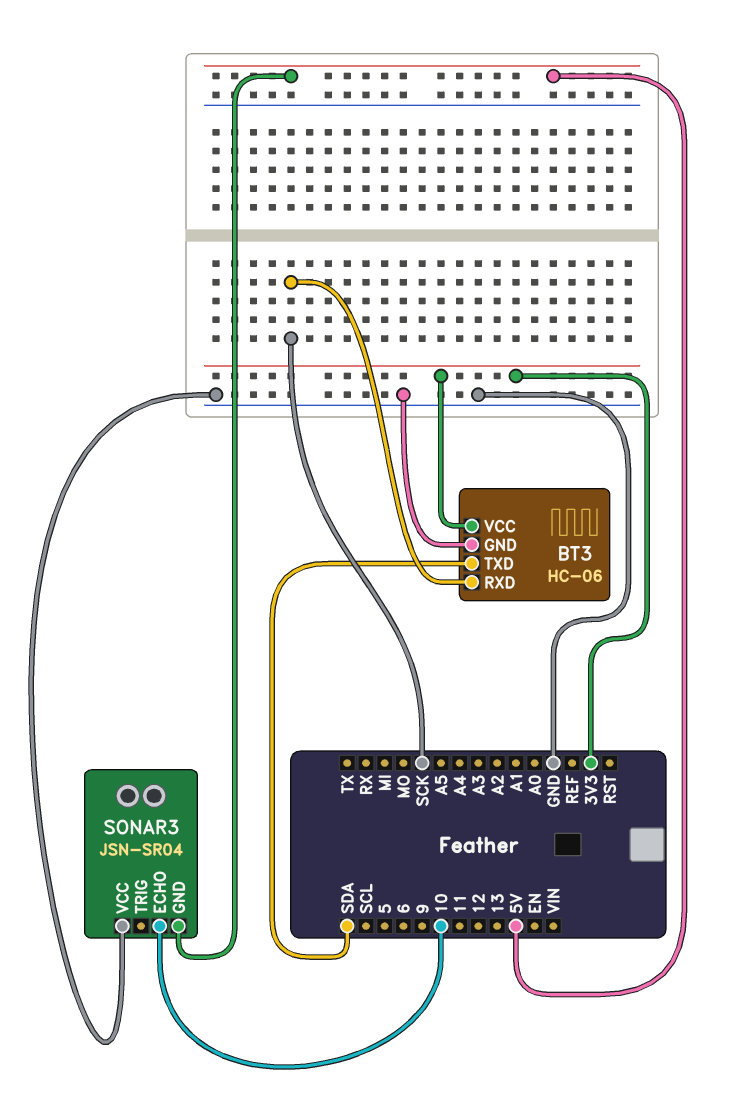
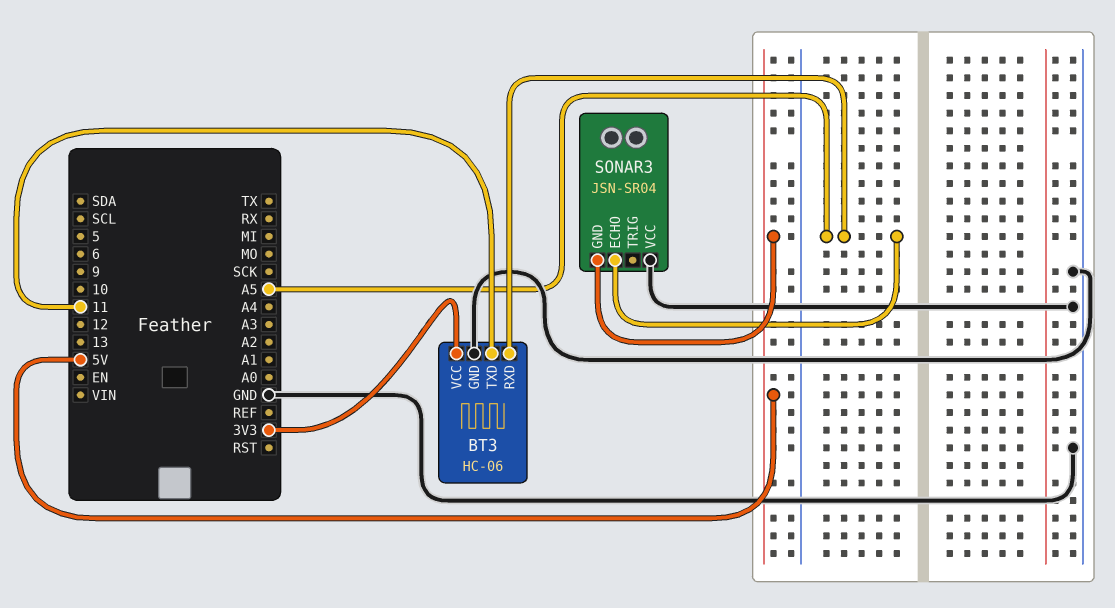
BT3 pin RXD: SCK -> A5
BT3 pin TXD: SDA -> 11
SONAR3 pin ECHO: 10 -> A5

